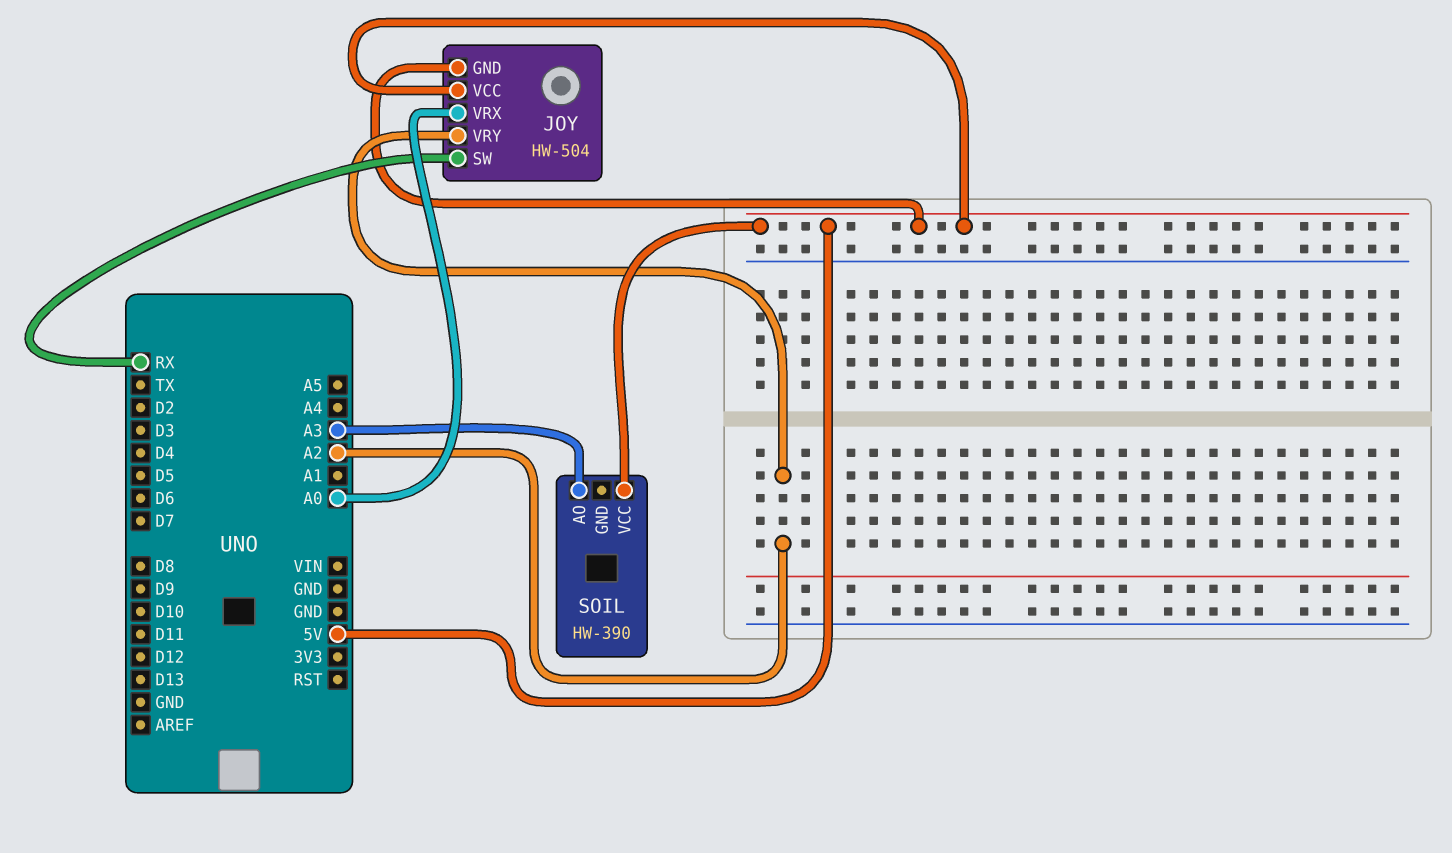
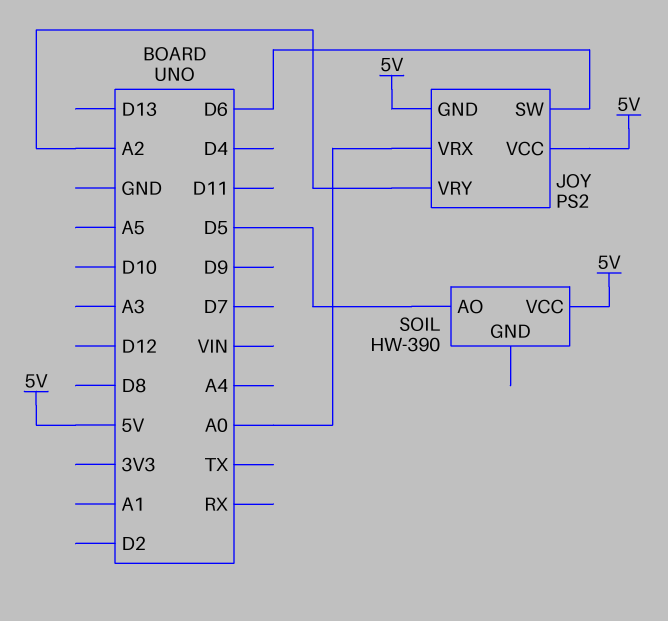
JOY: HW-504 -> PS2
JOY pin SW: RX -> D6
SOIL pin AO: A3 -> D5

